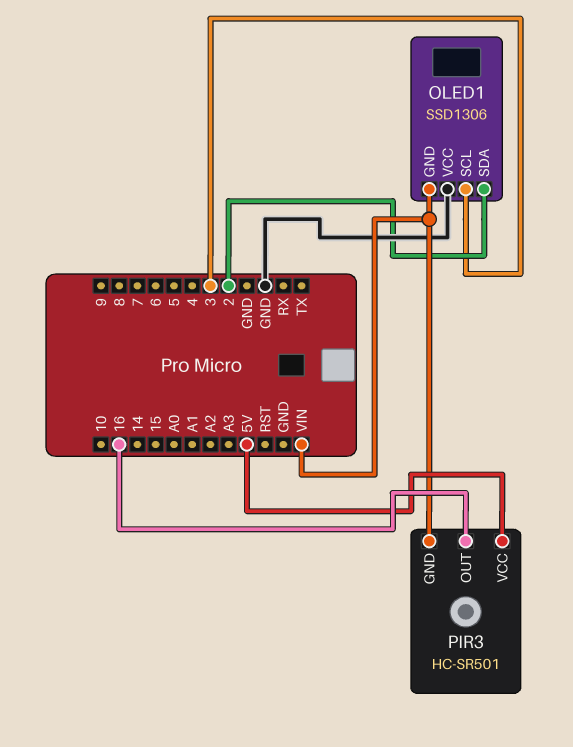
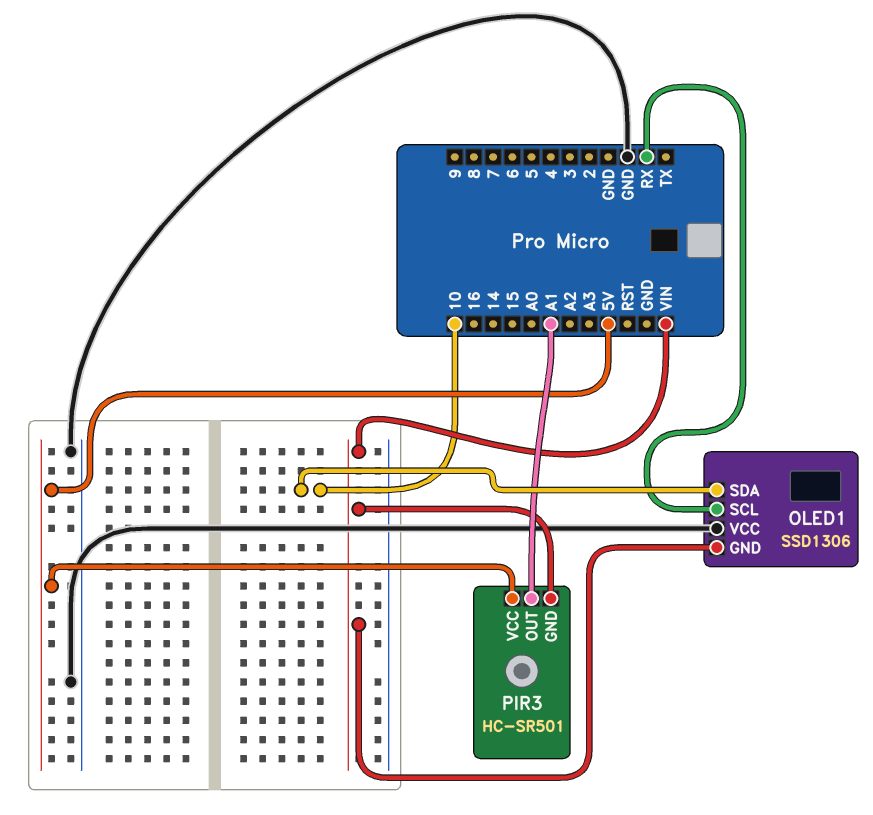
OLED1 pin SCL: 3 -> RX
OLED1 pin SDA: 2 -> 10
PIR3 pin OUT: 16 -> A1

